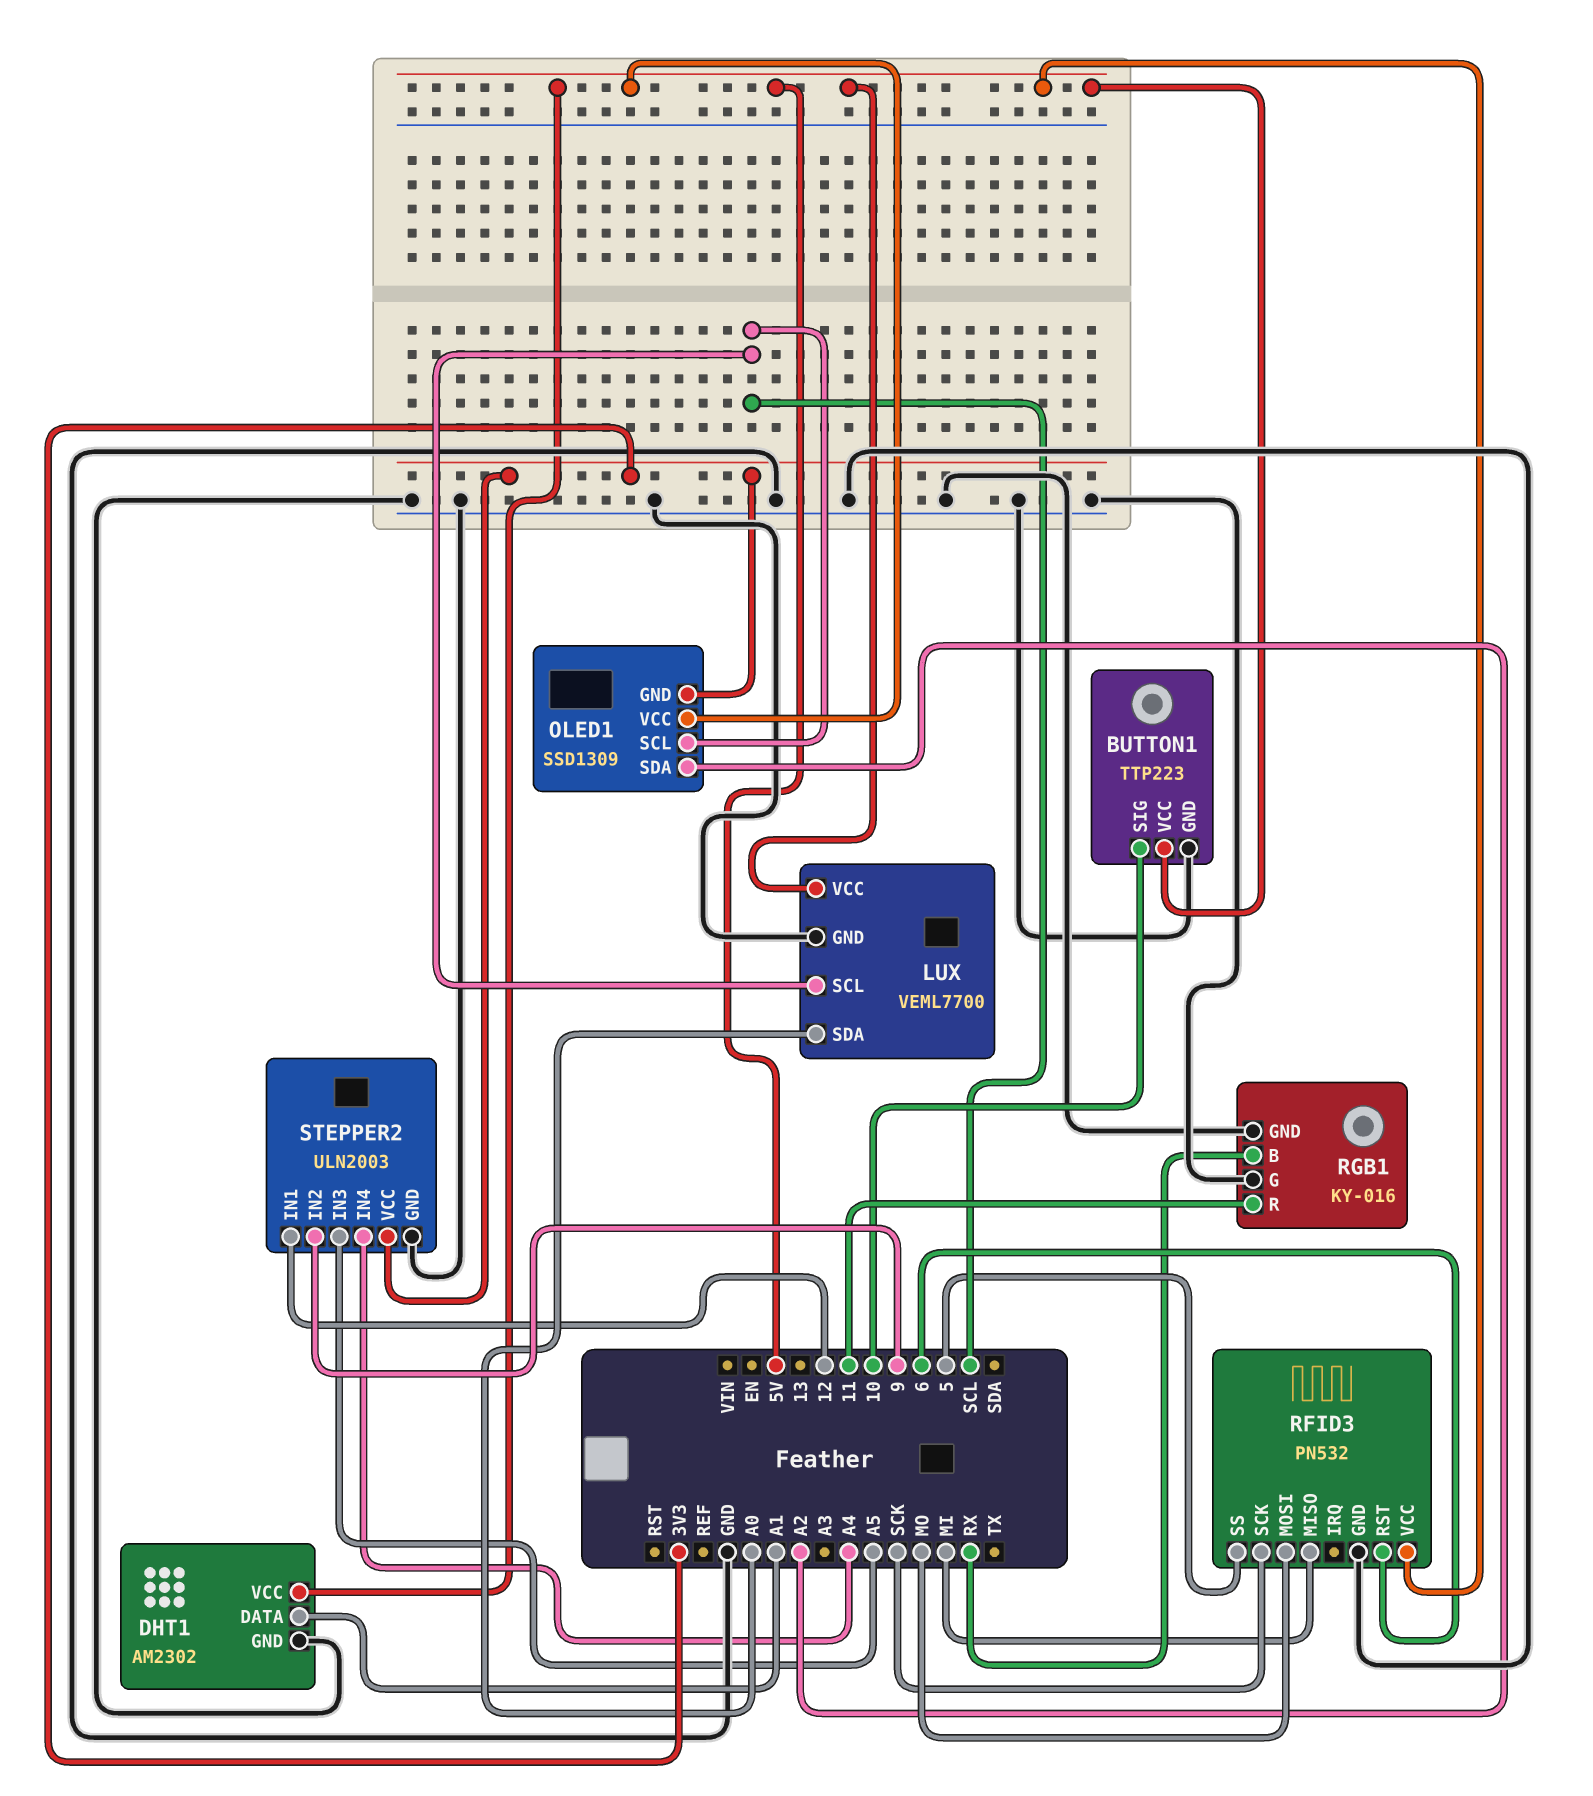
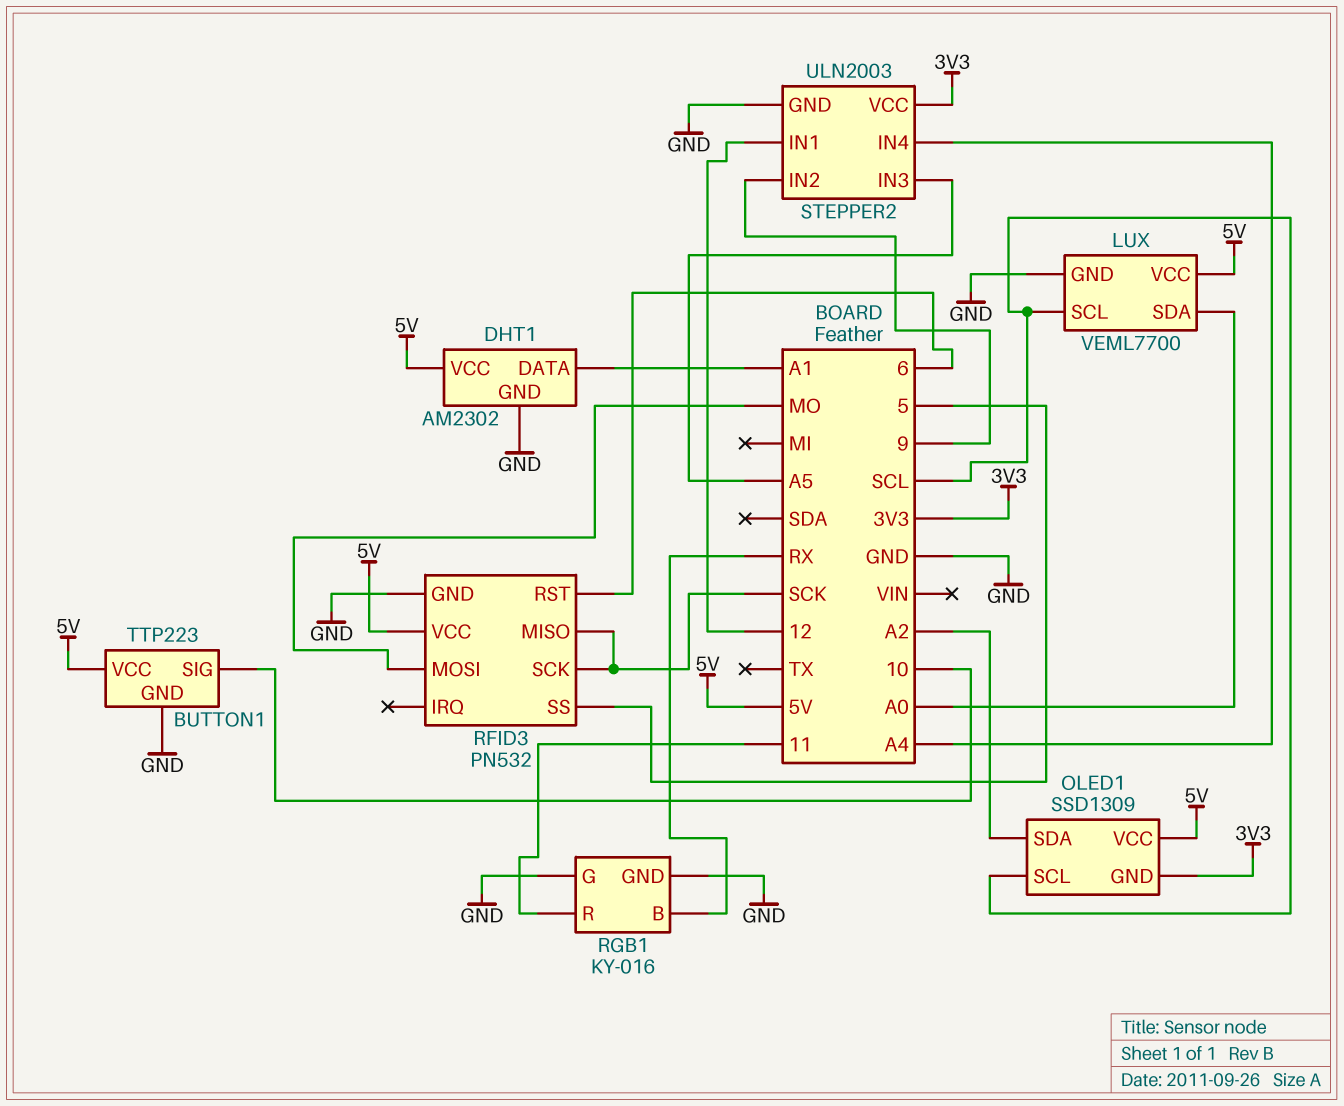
RFID3 pin MISO: MI -> SCK

